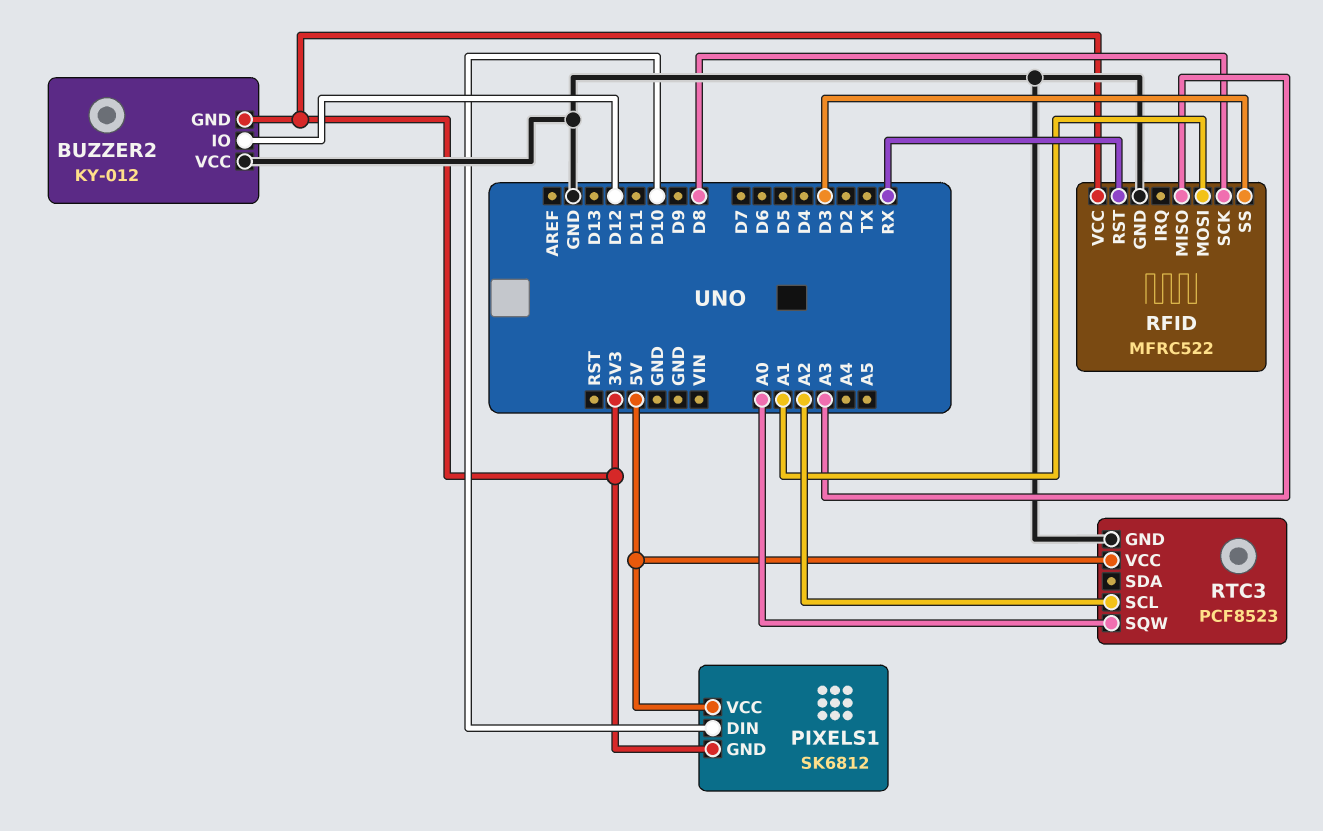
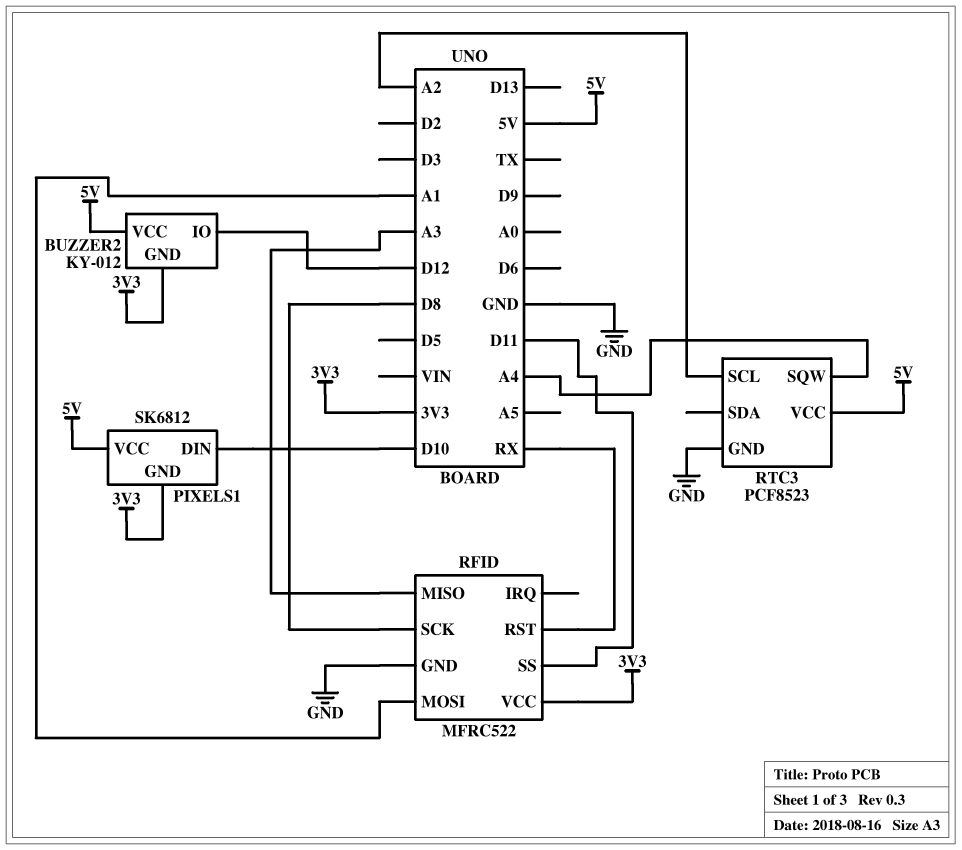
BUZZER2 pin VCC: GND -> 5V
RFID pin SS: D3 -> D11
RTC3 pin SQW: A0 -> A4

